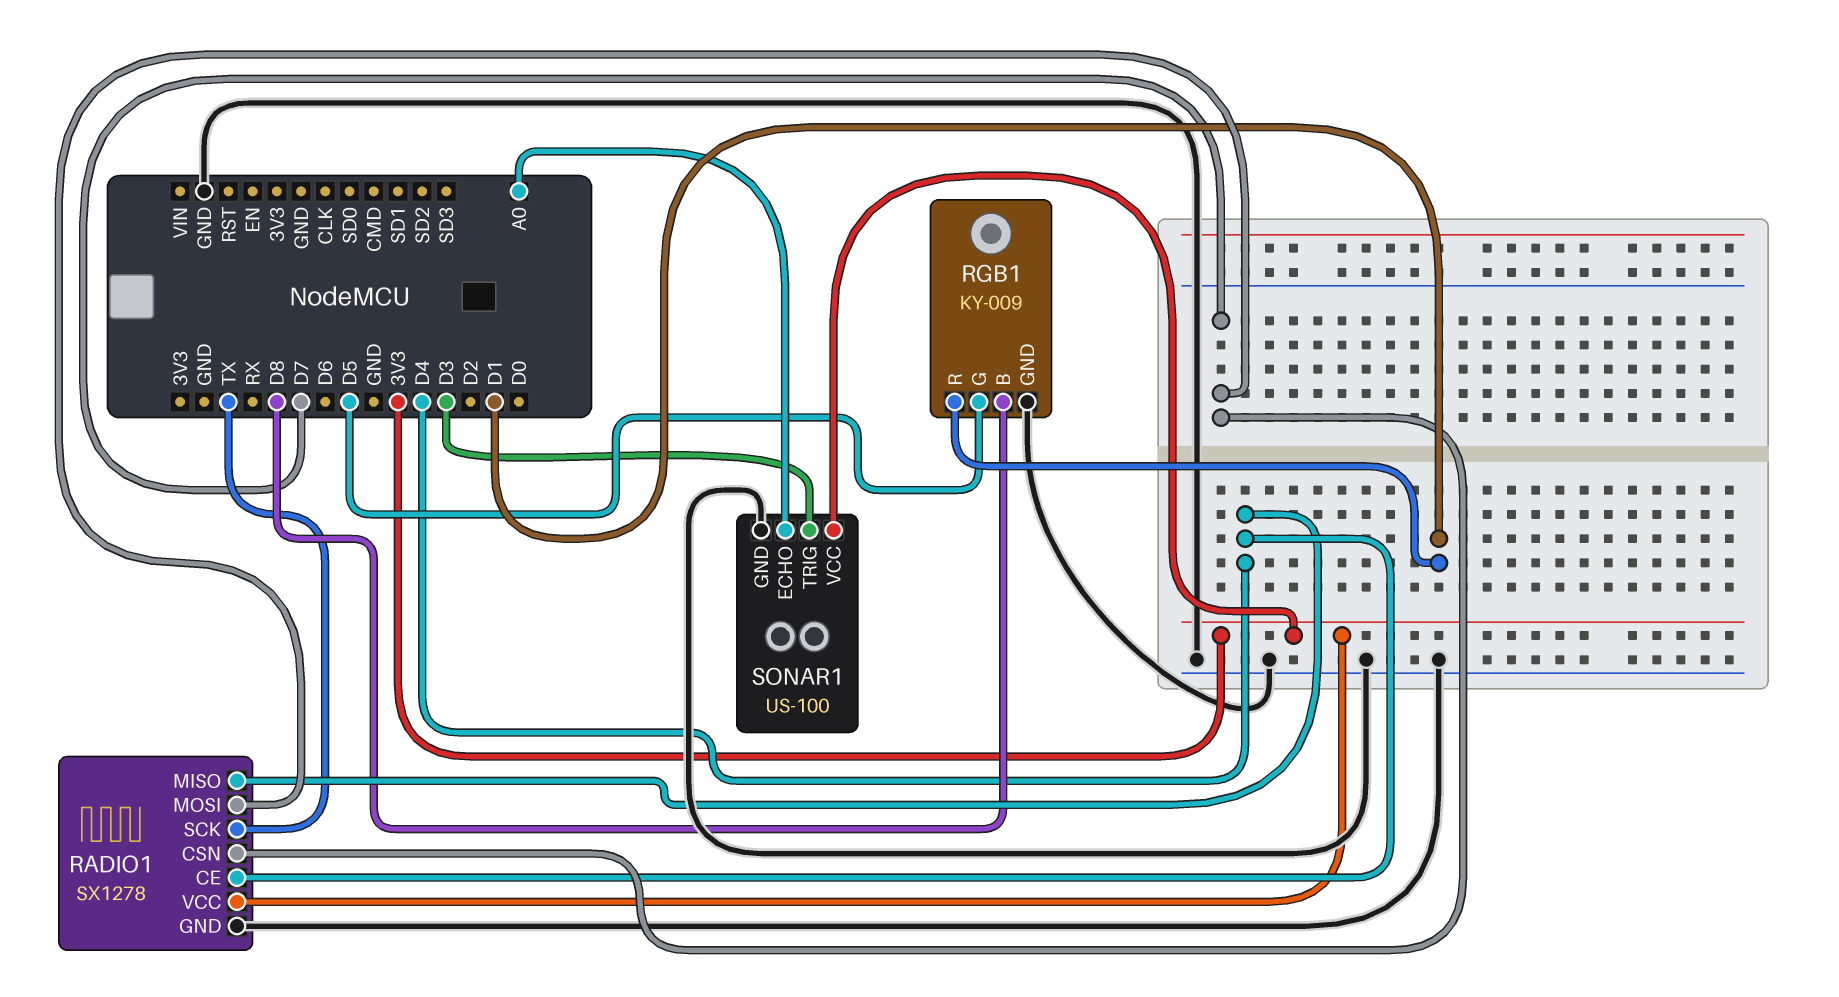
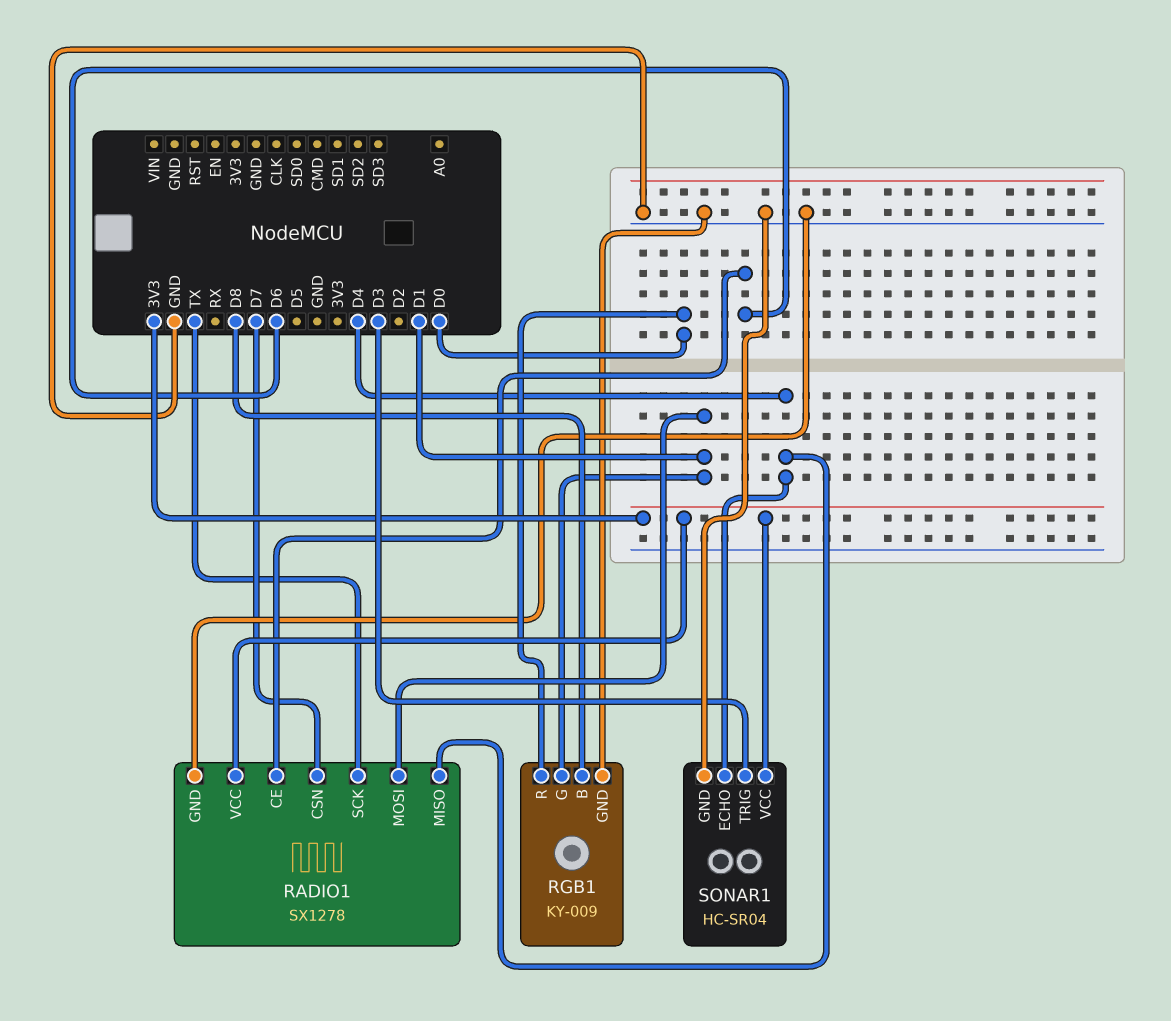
RADIO1 pin CE: D4 -> D6
RADIO1 pin MOSI: D7 -> D1
RGB1 pin G: D5 -> D1
RGB1 pin R: D1 -> D0
SONAR1: US-100 -> HC-SR04
SONAR1 pin ECHO: A0 -> D4

